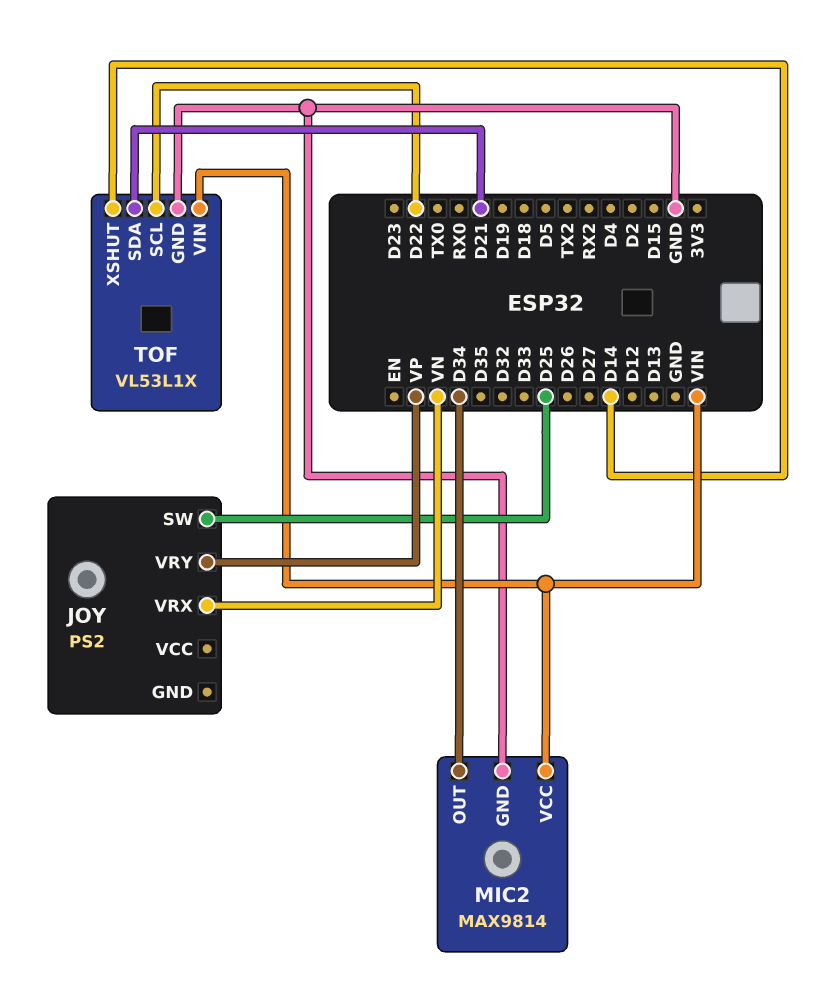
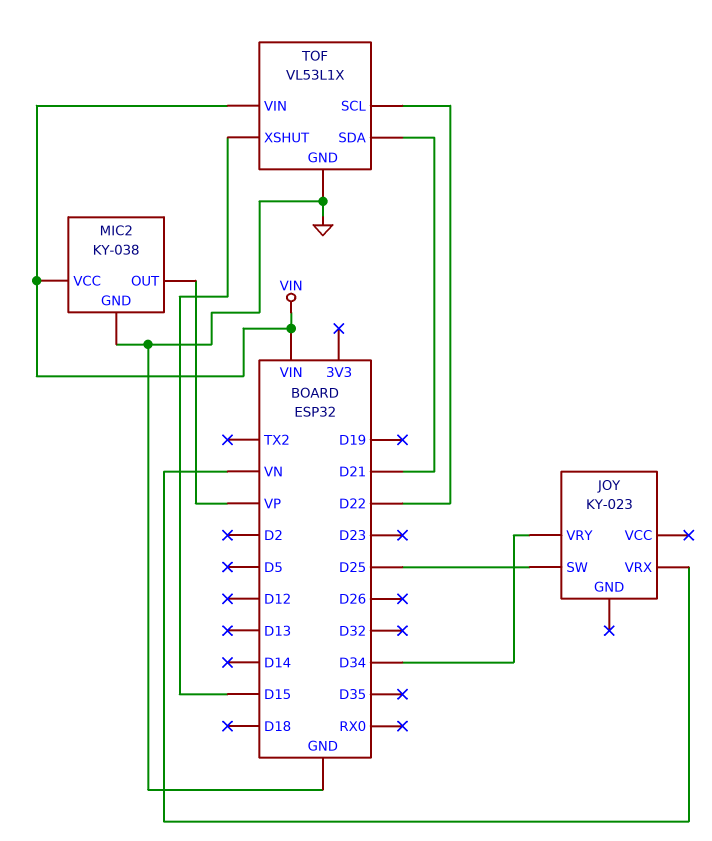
JOY: PS2 -> KY-023
JOY pin VRY: VP -> D34
MIC2: MAX9814 -> KY-038
MIC2 pin OUT: D34 -> VP
TOF pin XSHUT: D14 -> D15

